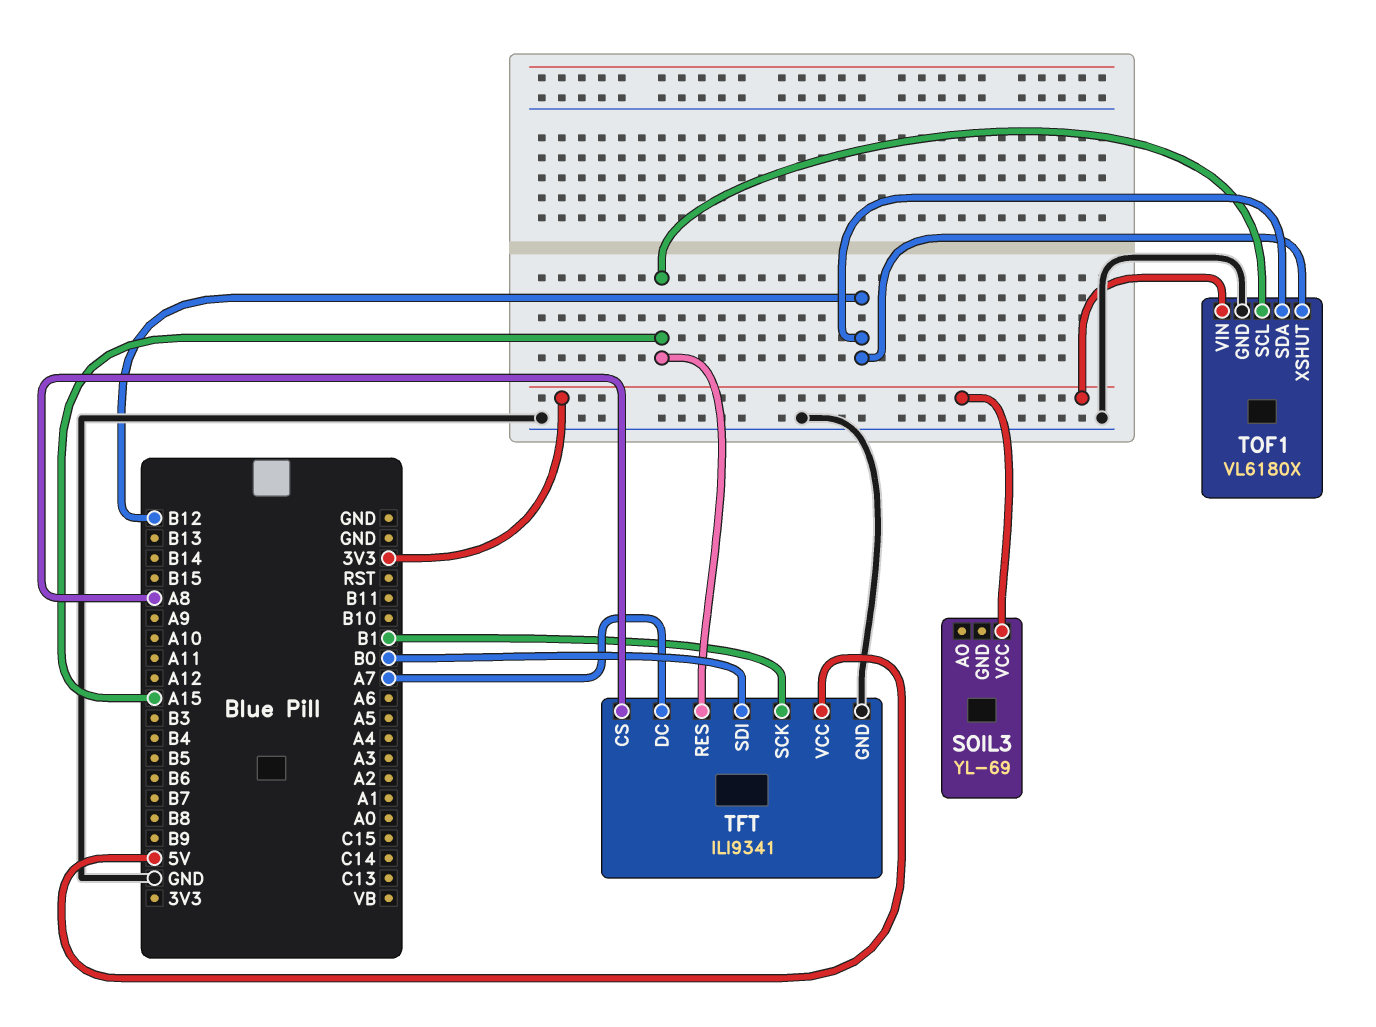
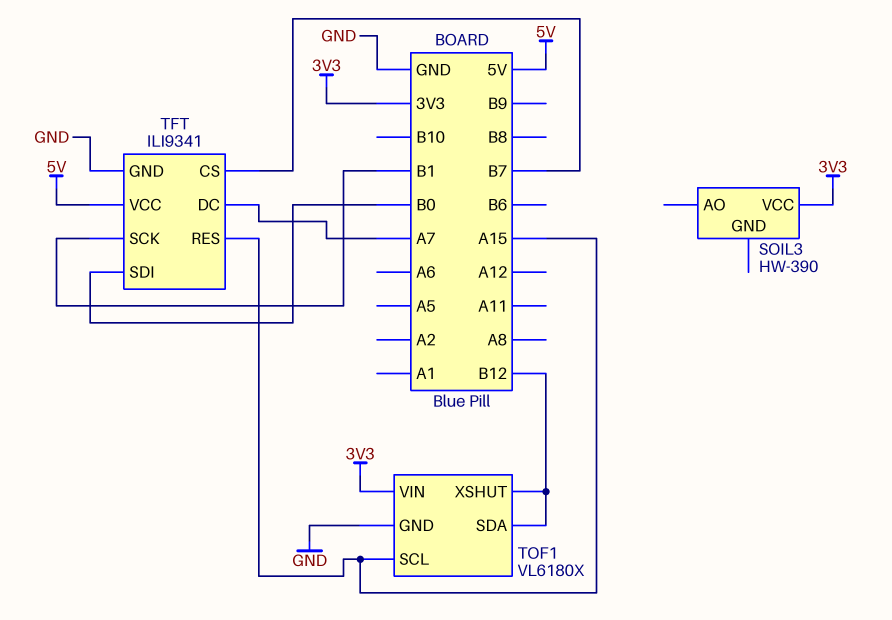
SOIL3: YL-69 -> HW-390
TFT pin CS: A8 -> B7

